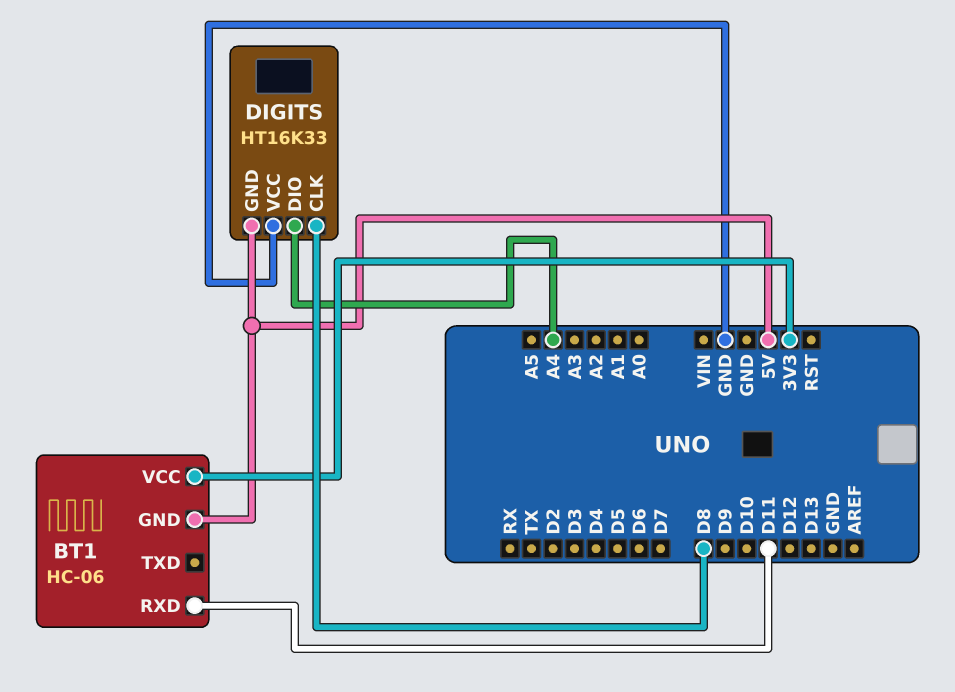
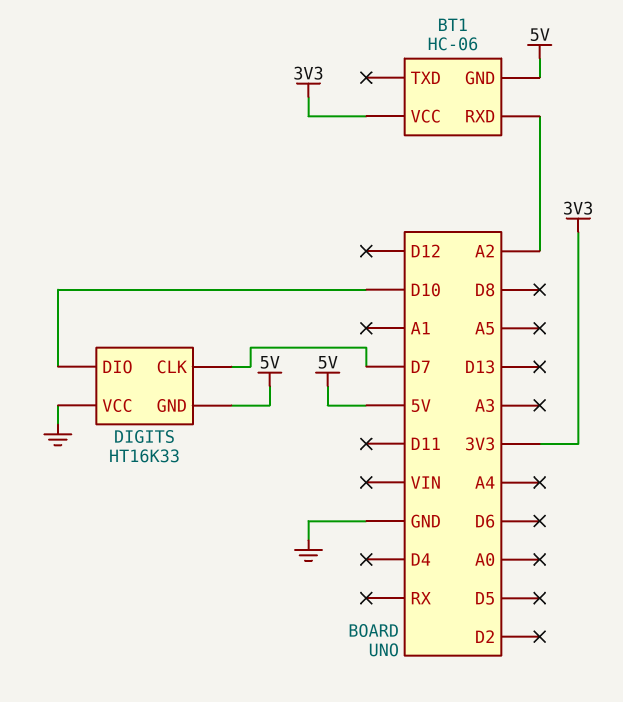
BT1 pin RXD: D11 -> A2
DIGITS pin CLK: D8 -> D7
DIGITS pin DIO: A4 -> D10

